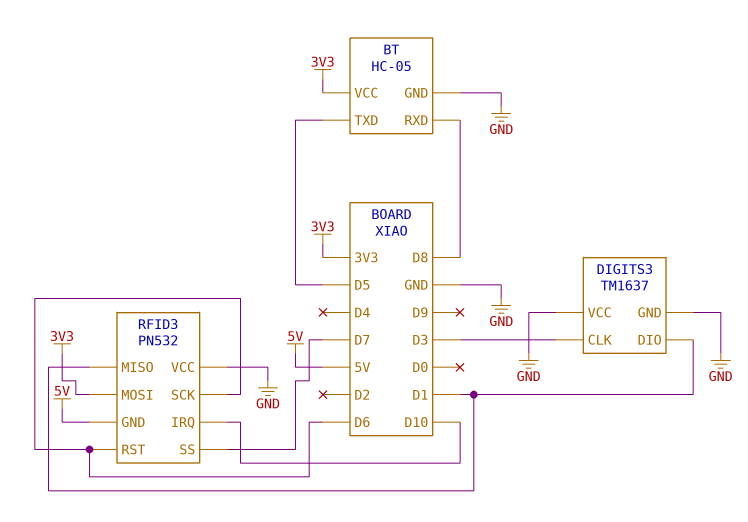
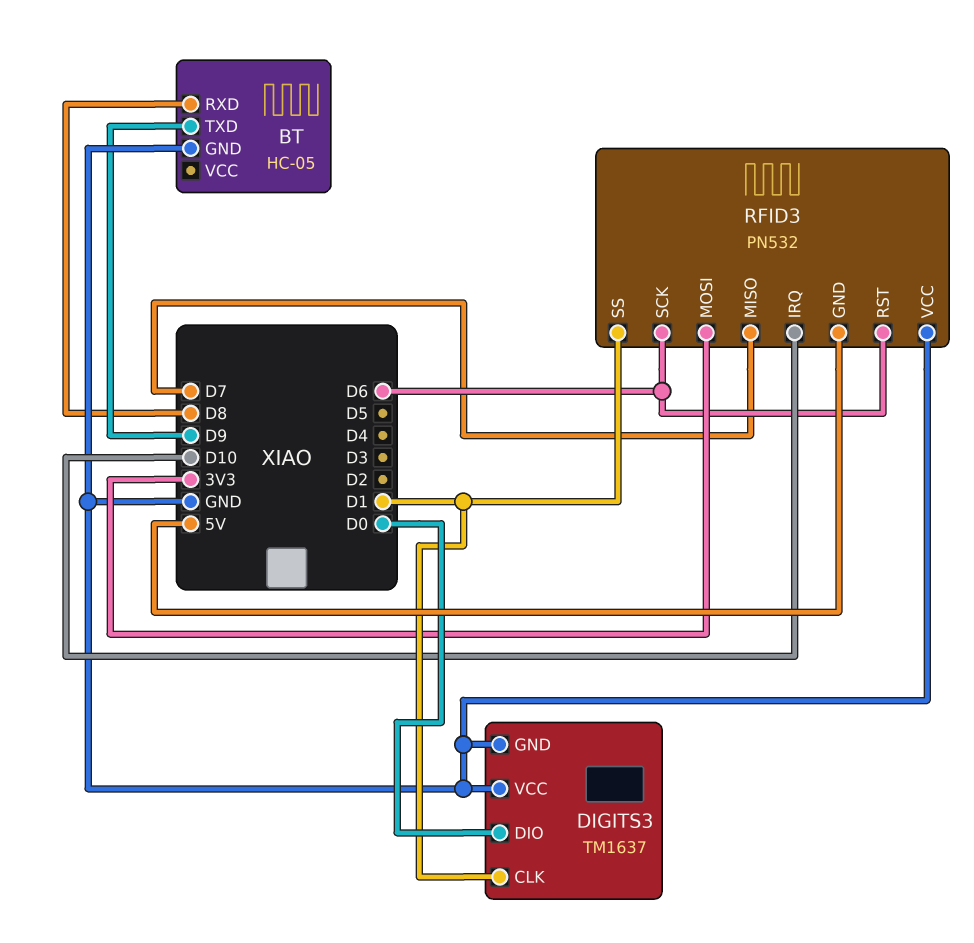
BT pin TXD: D5 -> D9
BT pin VCC: 3V3 -> none
DIGITS3 pin CLK: D3 -> D1
DIGITS3 pin DIO: D1 -> D0
RFID3 pin MISO: D1 -> D7
RFID3 pin SS: D7 -> D1

